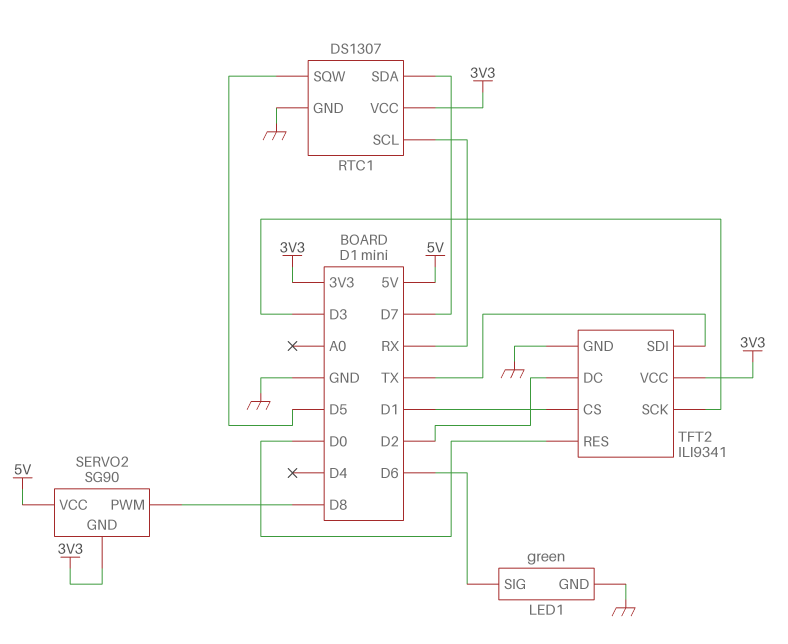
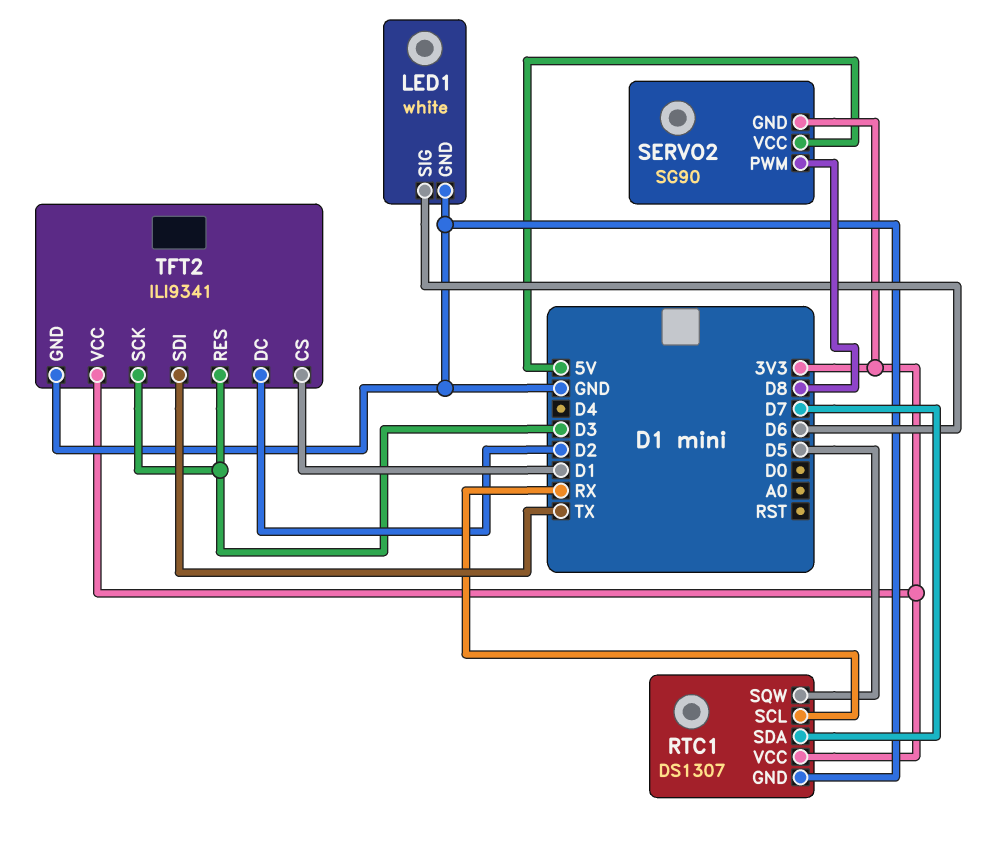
LED1: green -> white
TFT2 pin RES: D0 -> D3

